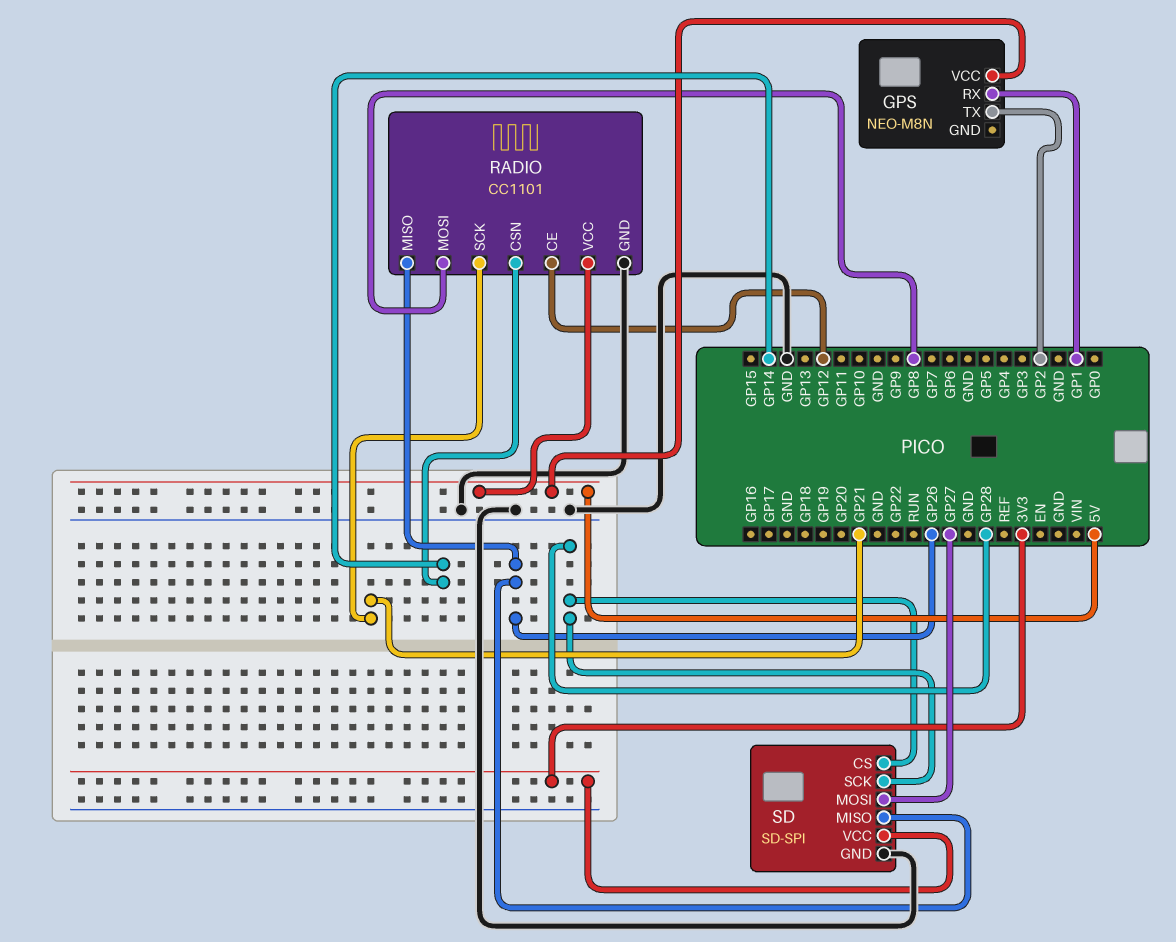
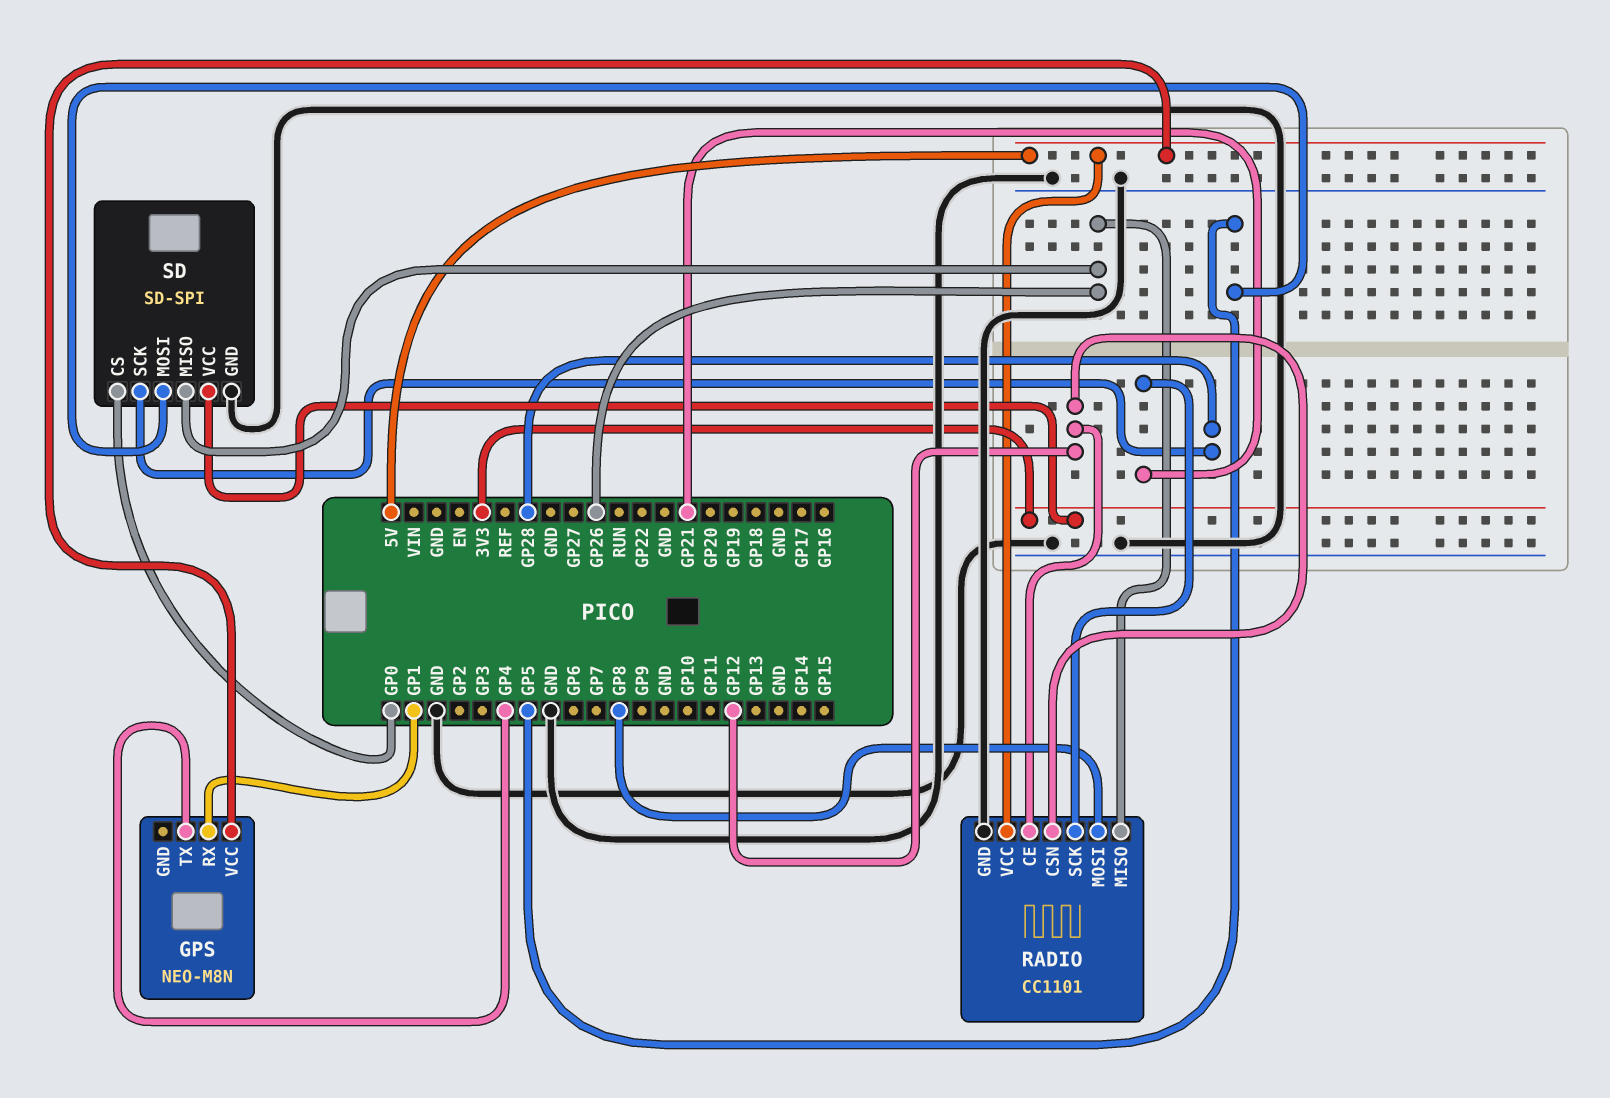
GPS pin TX: GP2 -> GP4
RADIO pin CSN: GP14 -> GP12
SD pin CS: GP28 -> GP0
SD pin MOSI: GP27 -> GP5

